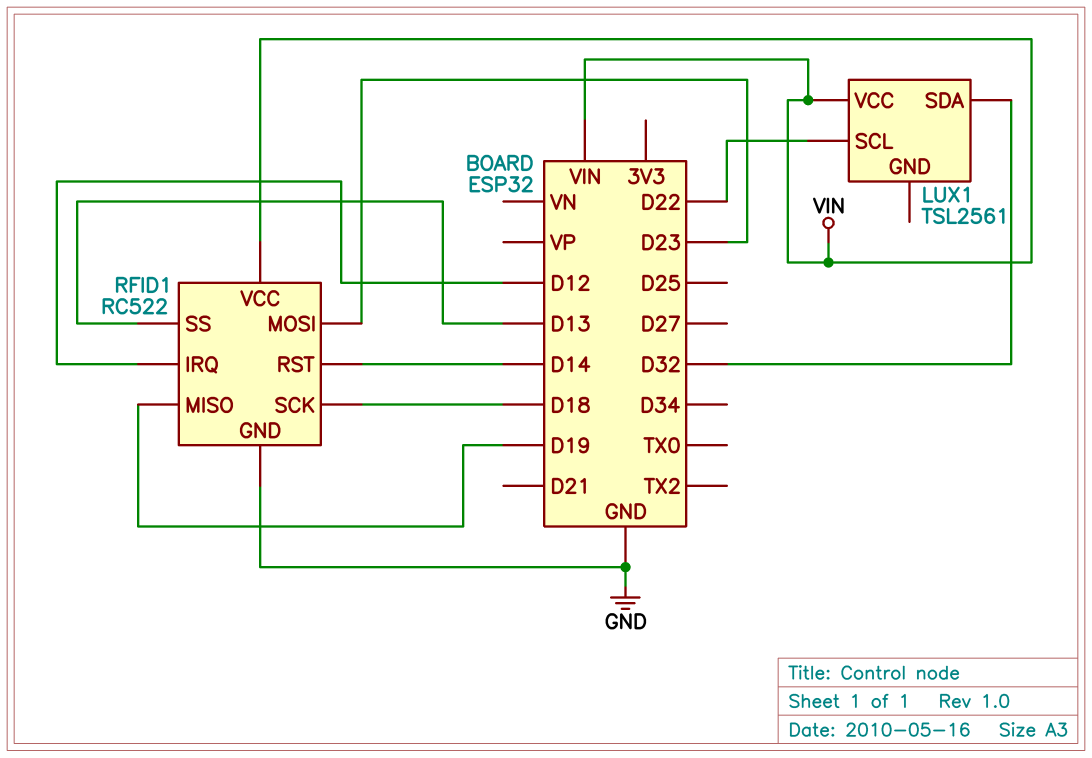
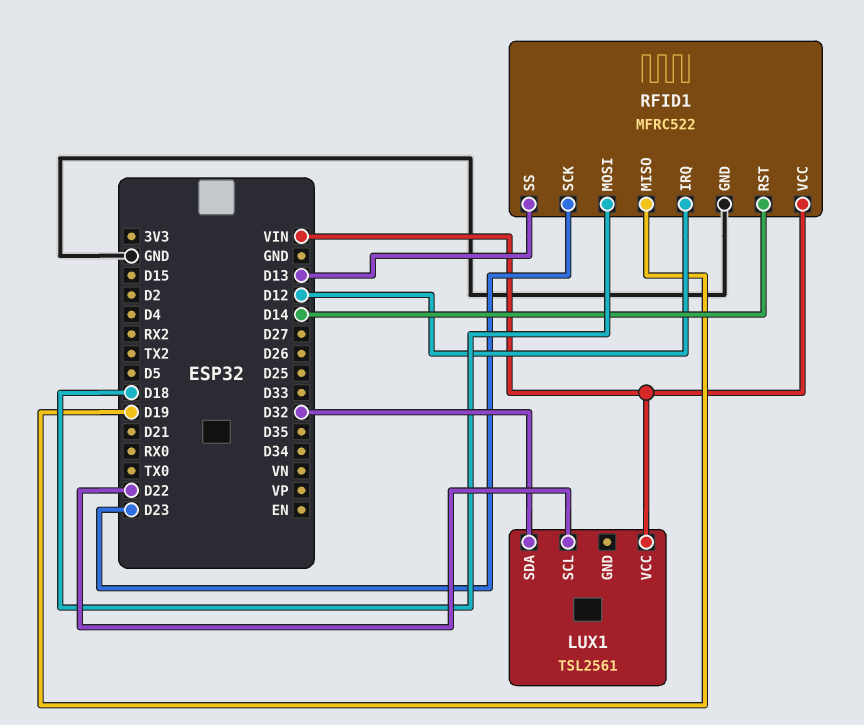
RFID1: RC522 -> MFRC522
RFID1 pin MOSI: D23 -> D18
RFID1 pin SCK: D18 -> D23

